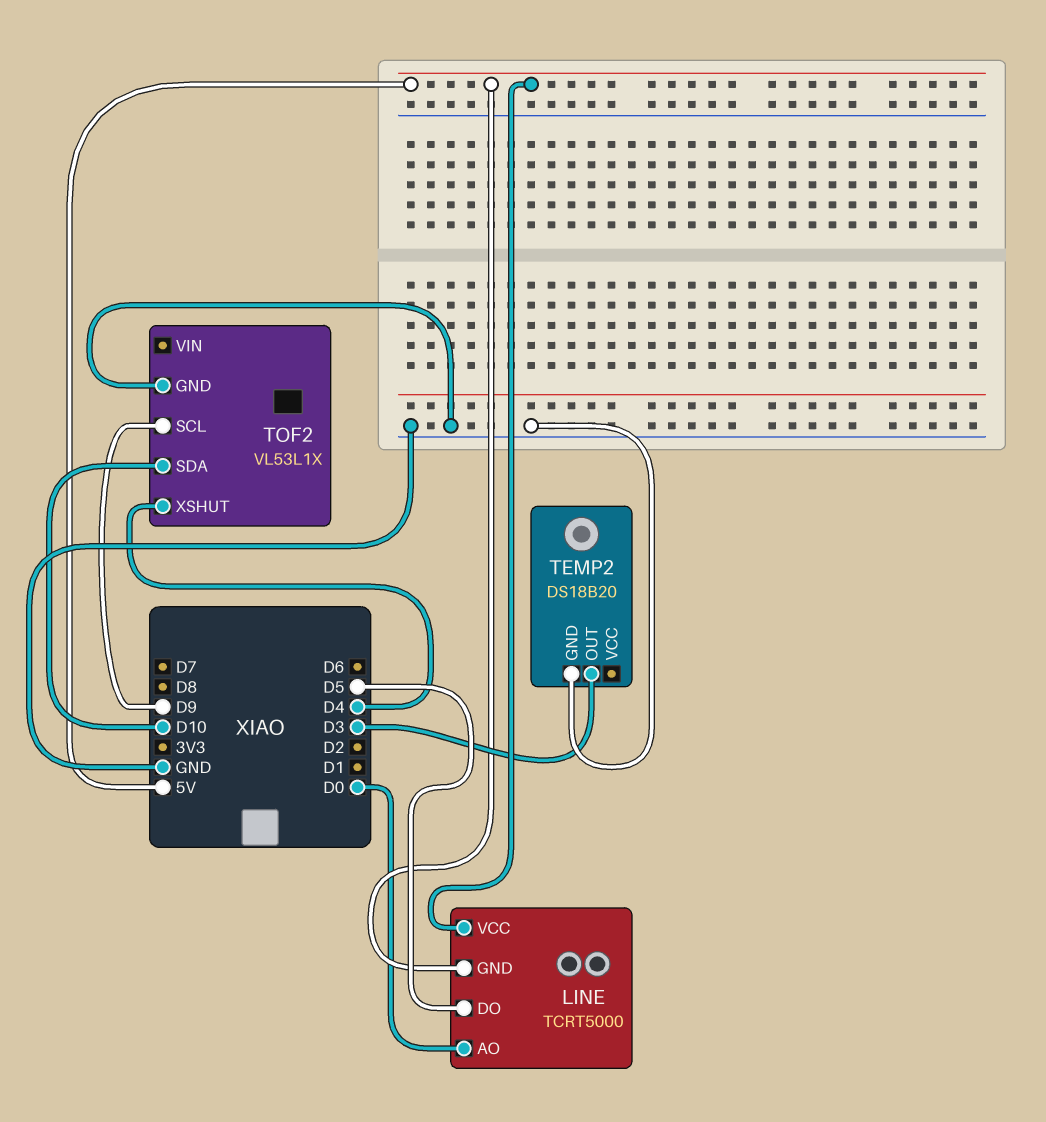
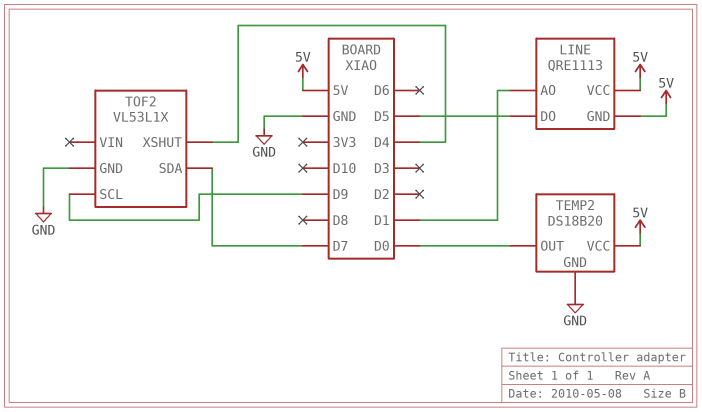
LINE: TCRT5000 -> QRE1113
LINE pin AO: D0 -> D1
TEMP2 pin OUT: D3 -> D0
TEMP2 pin VCC: none -> 5V
TOF2 pin SDA: D10 -> D7

